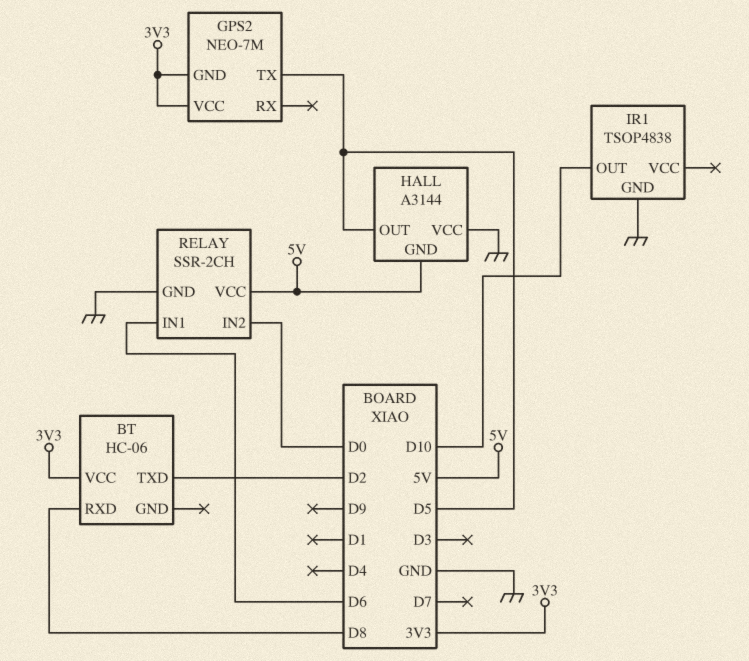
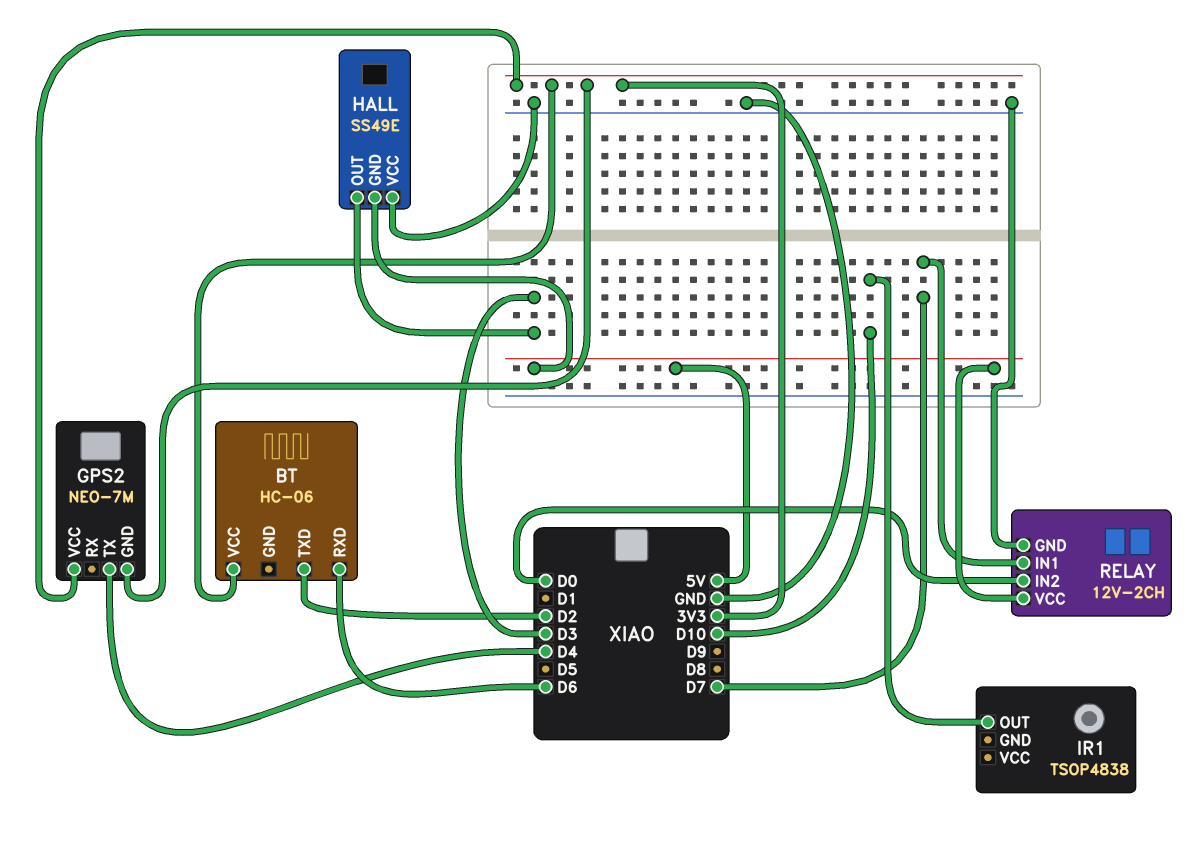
BT pin RXD: D8 -> D6
GPS2 pin TX: D5 -> D4
HALL: A3144 -> SS49E
HALL pin OUT: D5 -> D3
IR1 pin GND: GND -> none
RELAY: SSR-2CH -> 12V-2CH
RELAY pin IN1: D6 -> D7

